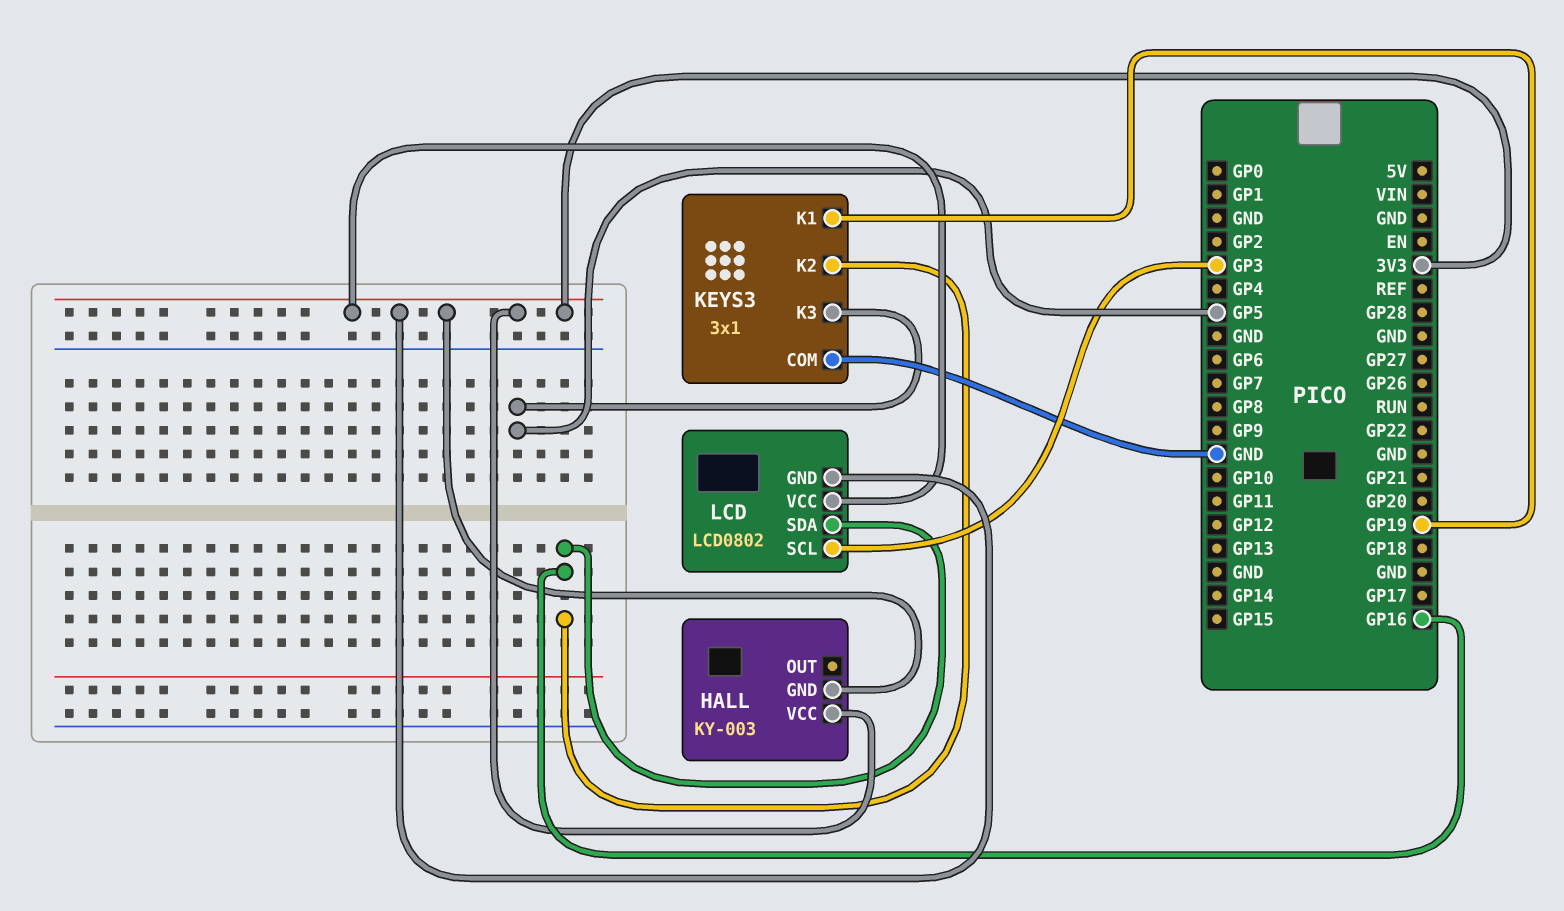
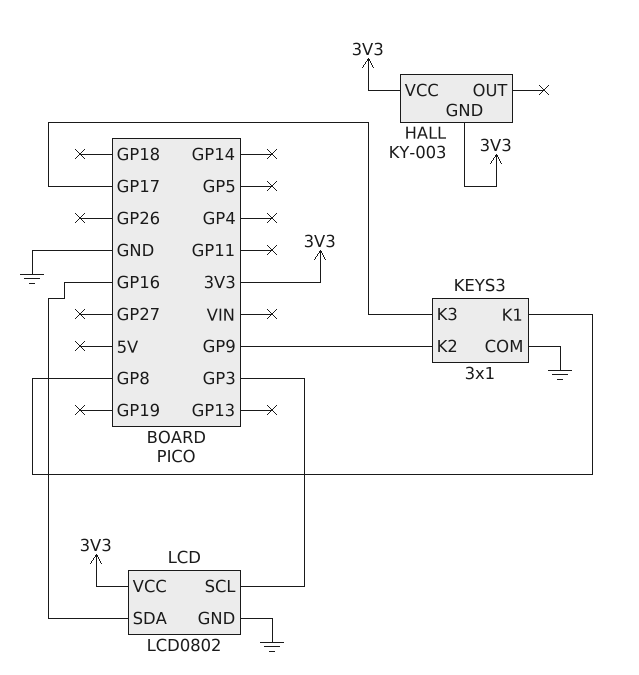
KEYS3 pin K1: GP19 -> GP8
KEYS3 pin K2: GP16 -> GP9
KEYS3 pin K3: GP5 -> GP17
LCD pin GND: 3V3 -> GND

